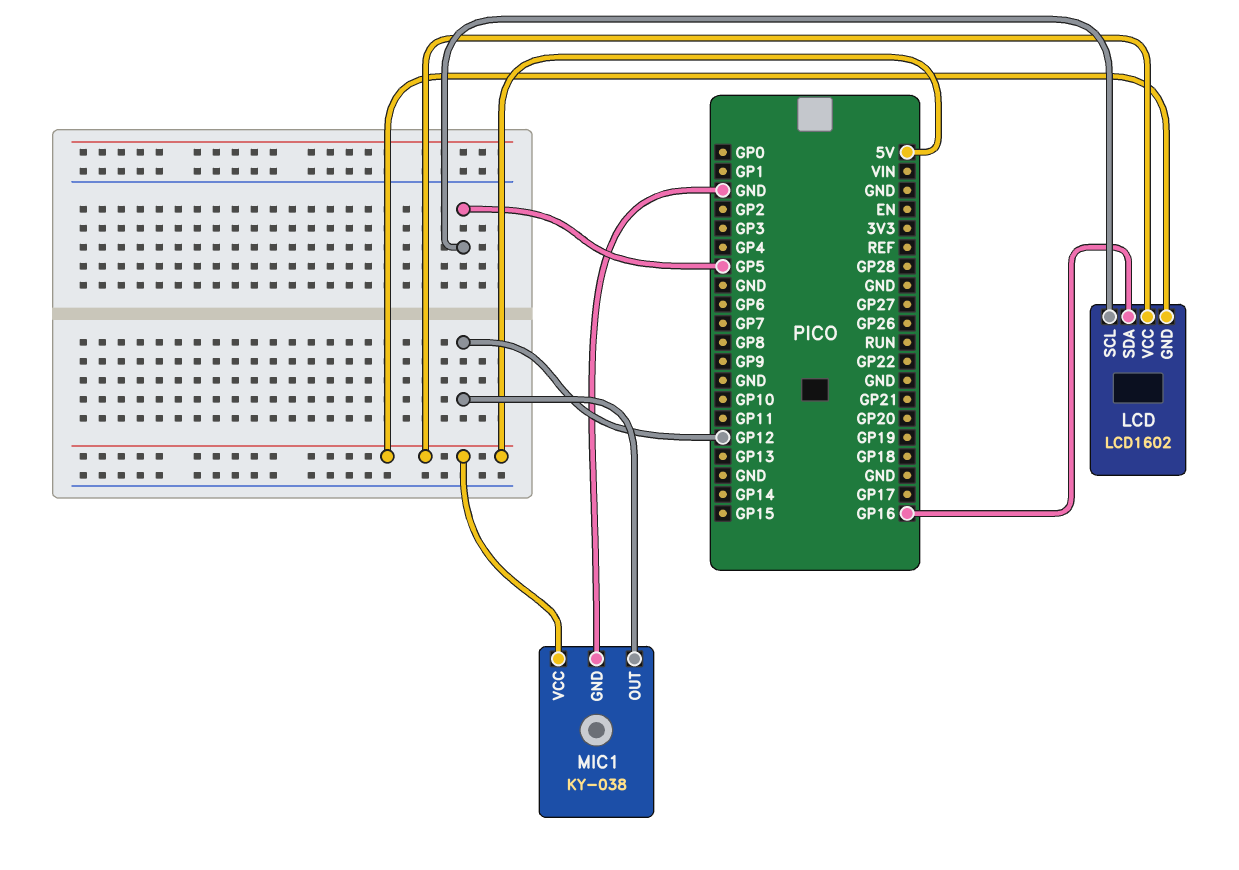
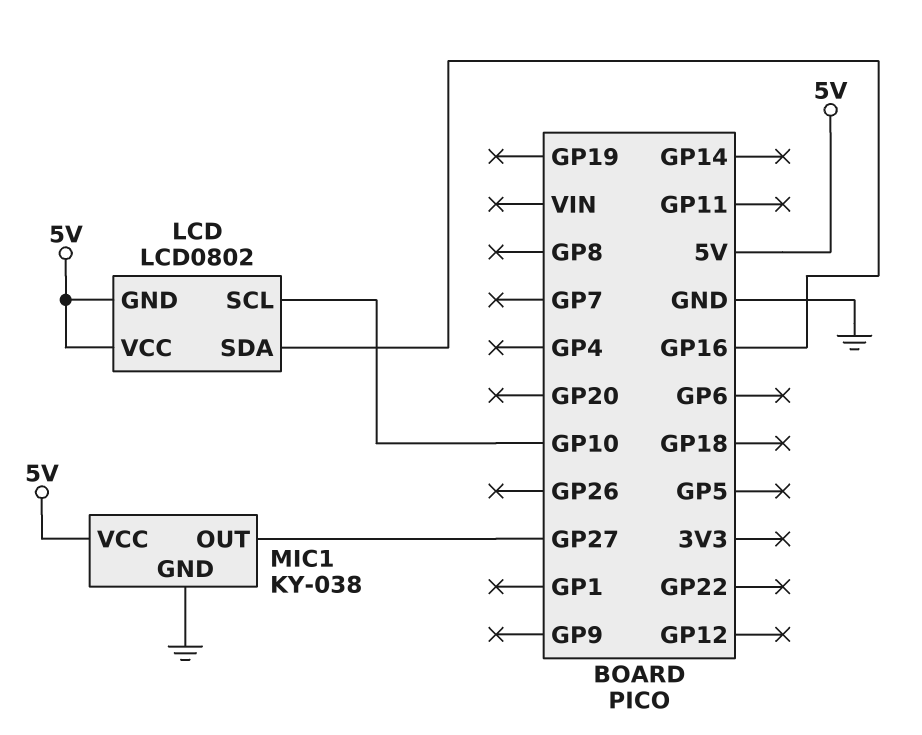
LCD: LCD1602 -> LCD0802
LCD pin SCL: GP5 -> GP10
MIC1 pin OUT: GP12 -> GP27

